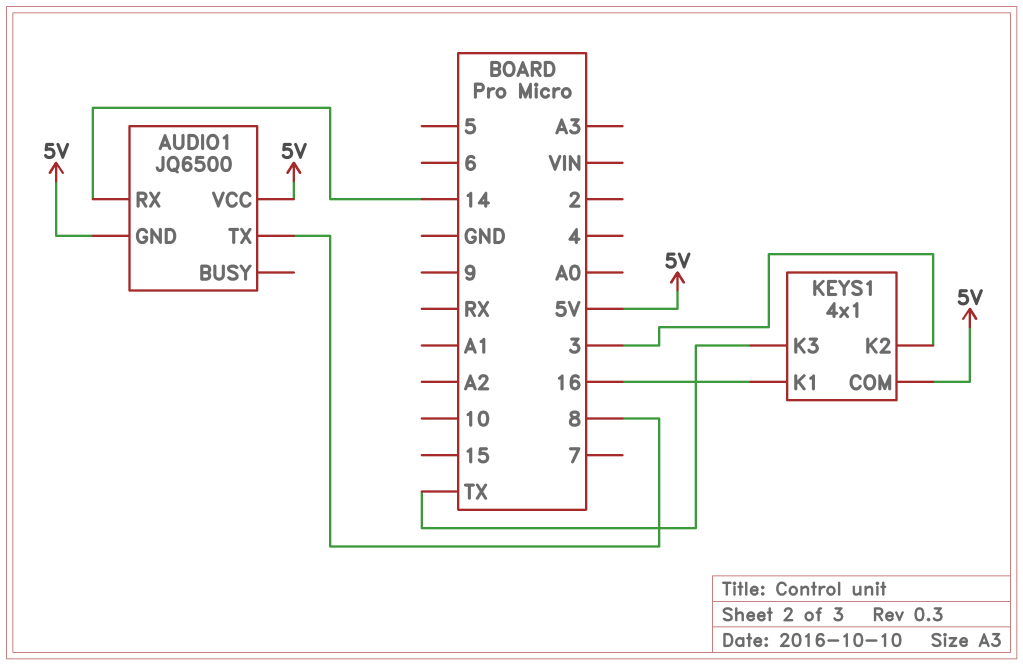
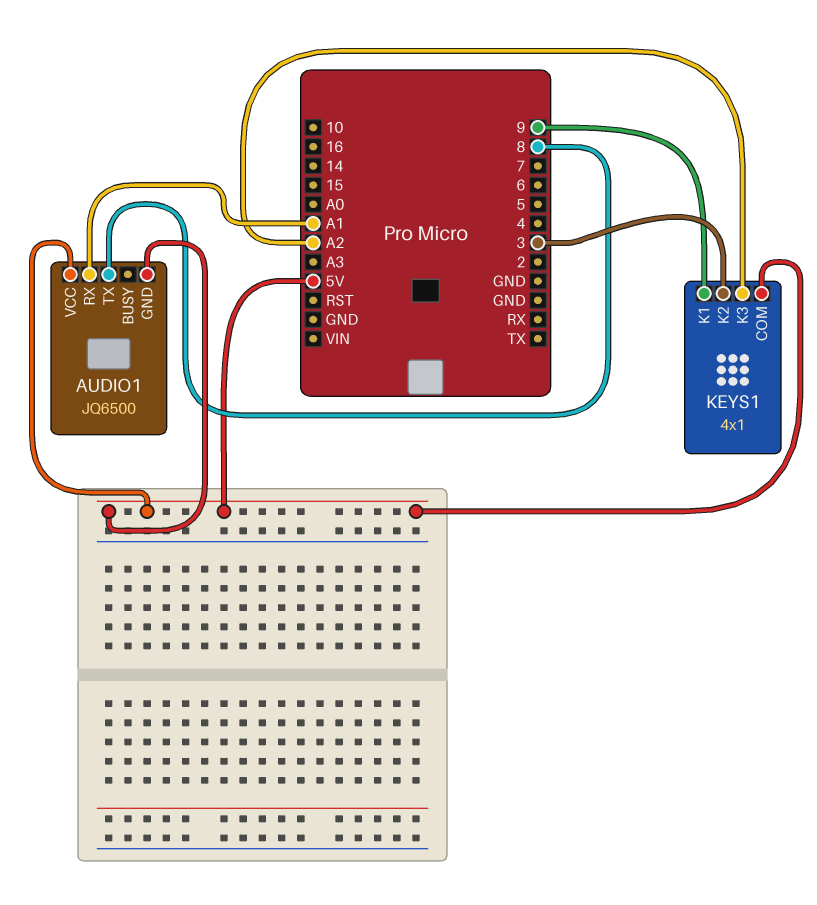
AUDIO1 pin RX: 14 -> A1
KEYS1 pin K1: 16 -> 9
KEYS1 pin K3: TX -> A2

